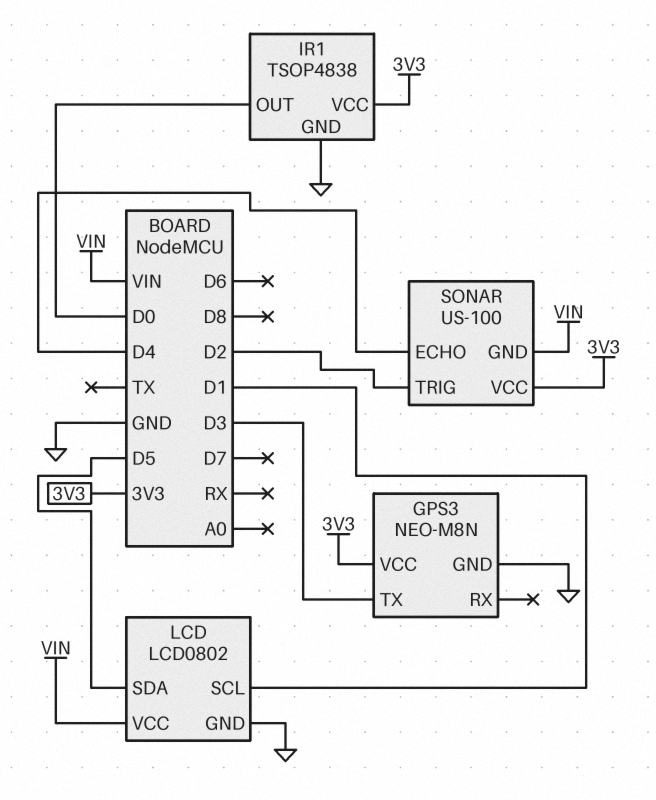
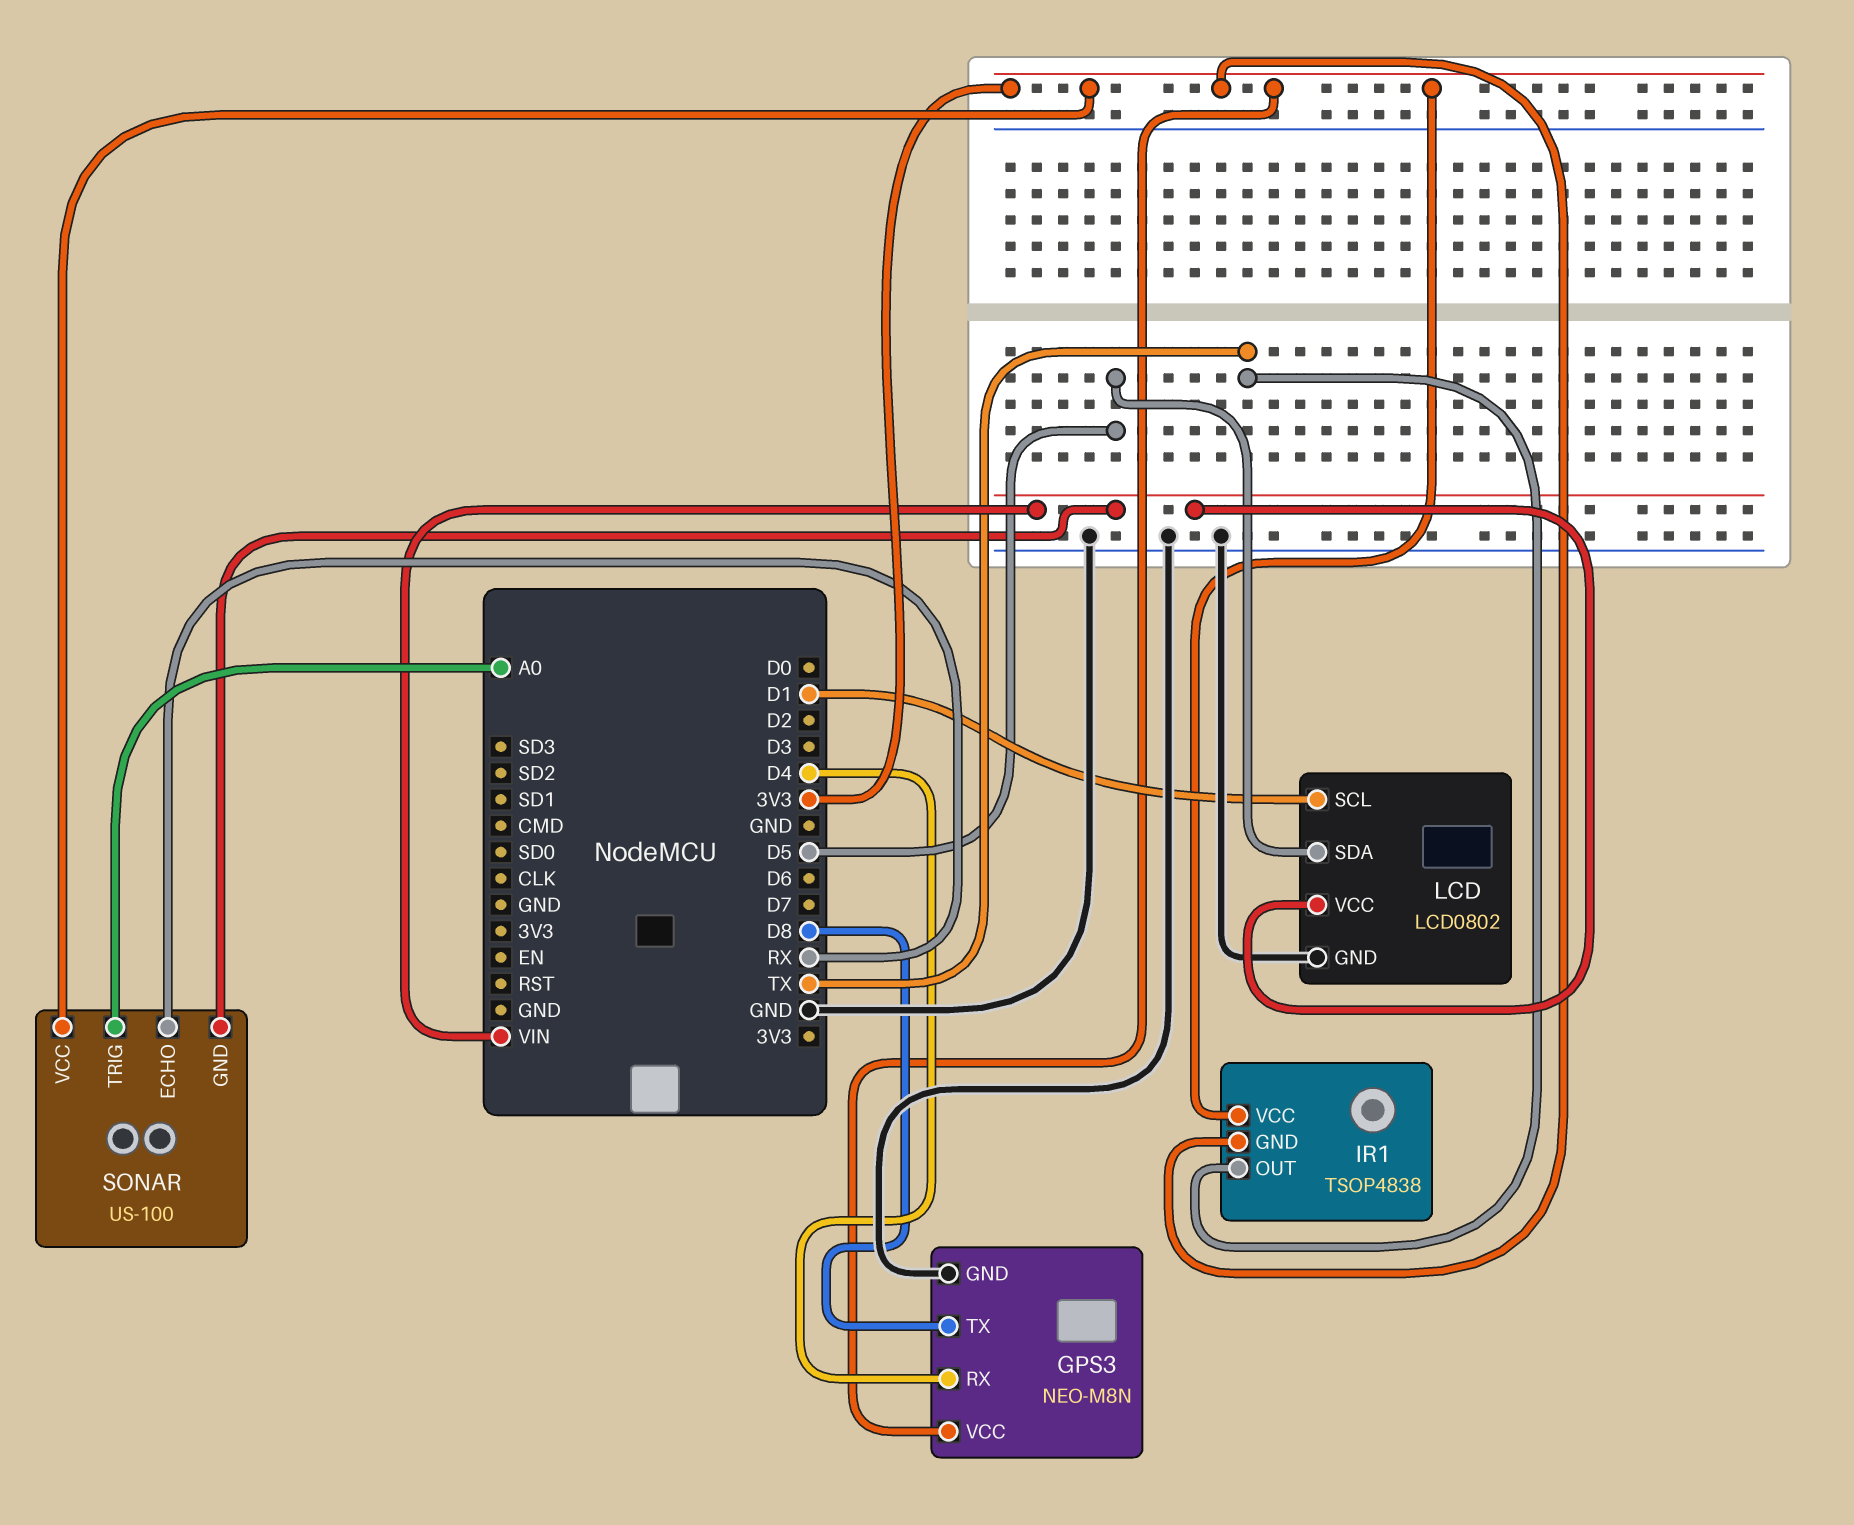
GPS3 pin RX: none -> D4
GPS3 pin TX: D3 -> D8
IR1 pin GND: GND -> 3V3
IR1 pin OUT: D0 -> TX
SONAR pin ECHO: D4 -> RX
SONAR pin TRIG: D2 -> A0

